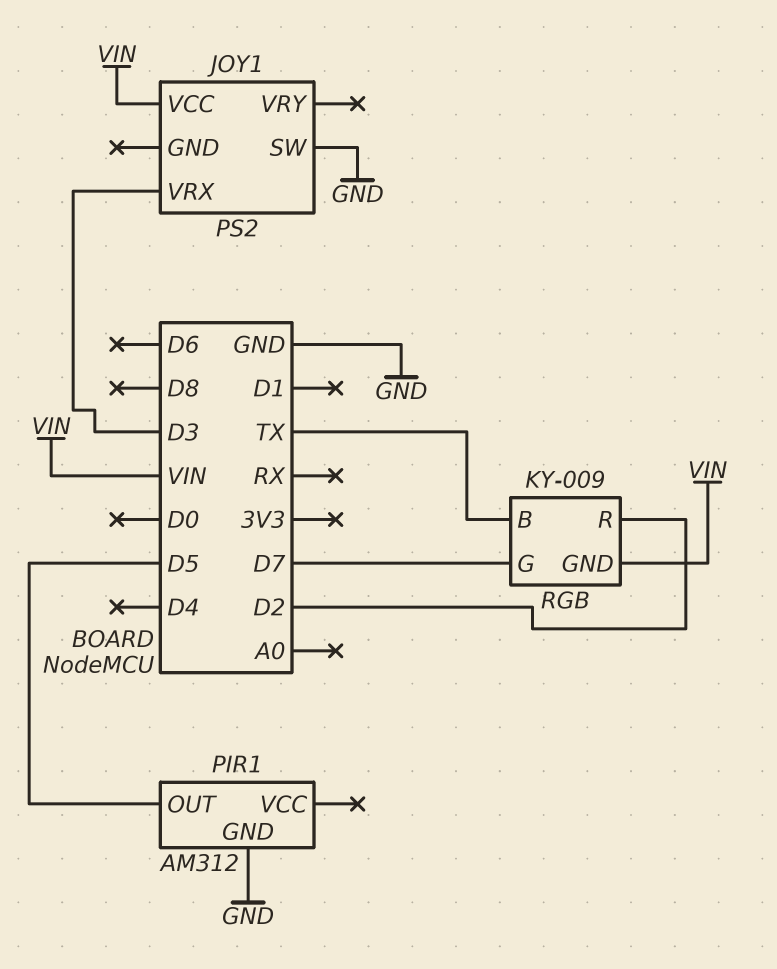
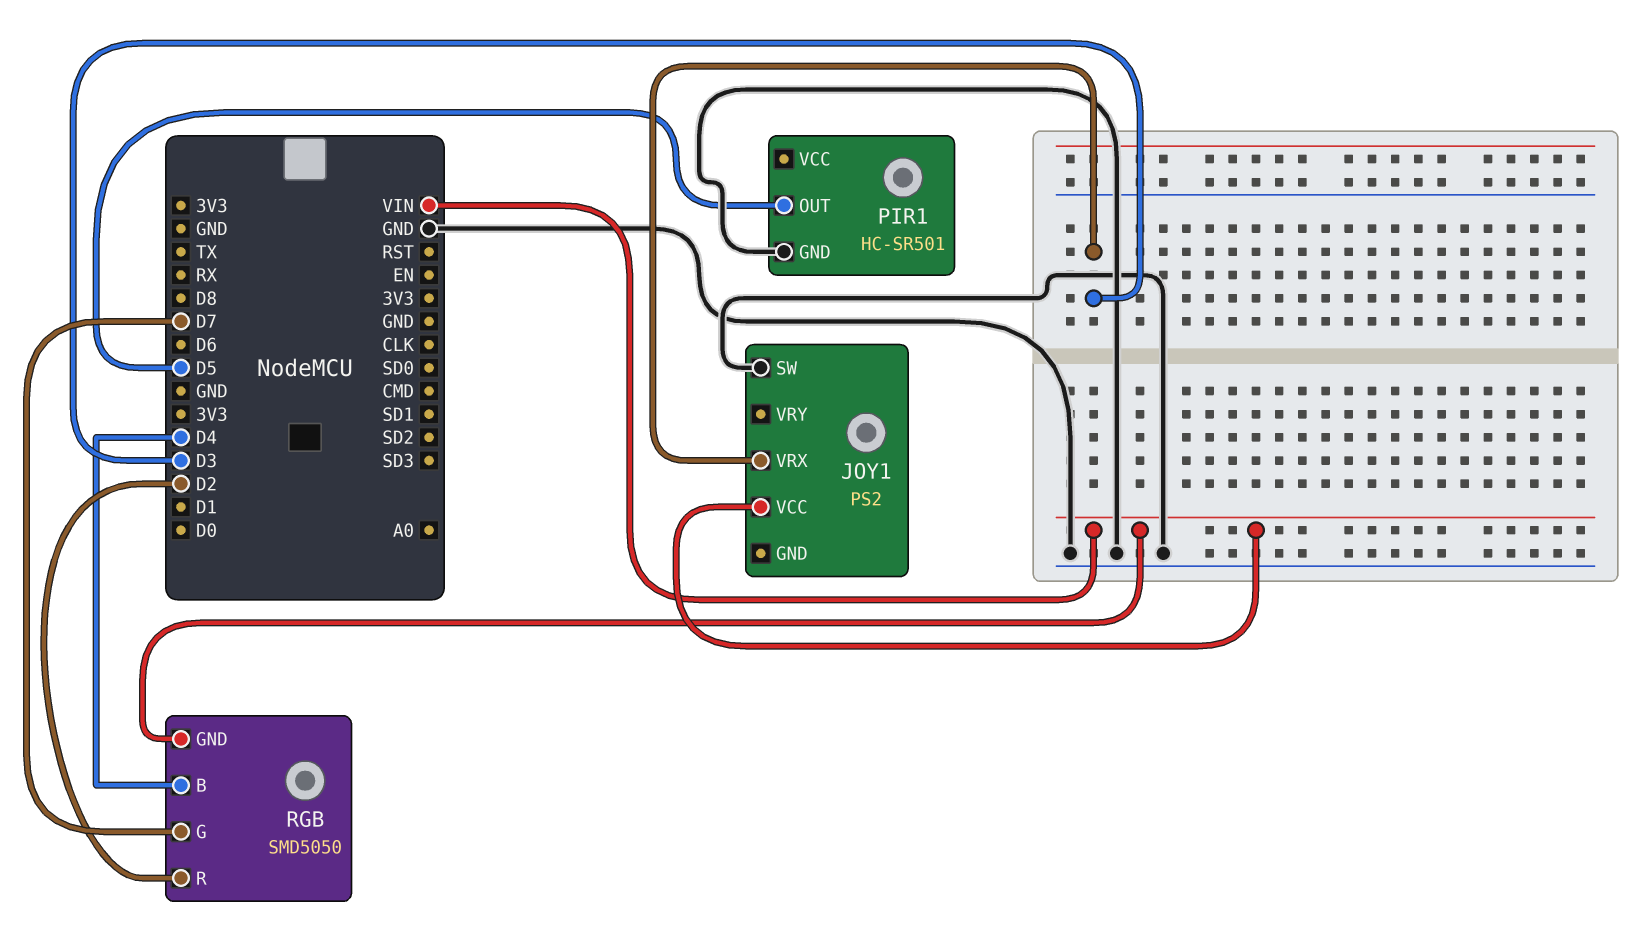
PIR1: AM312 -> HC-SR501
RGB: KY-009 -> SMD5050
RGB pin B: TX -> D4

